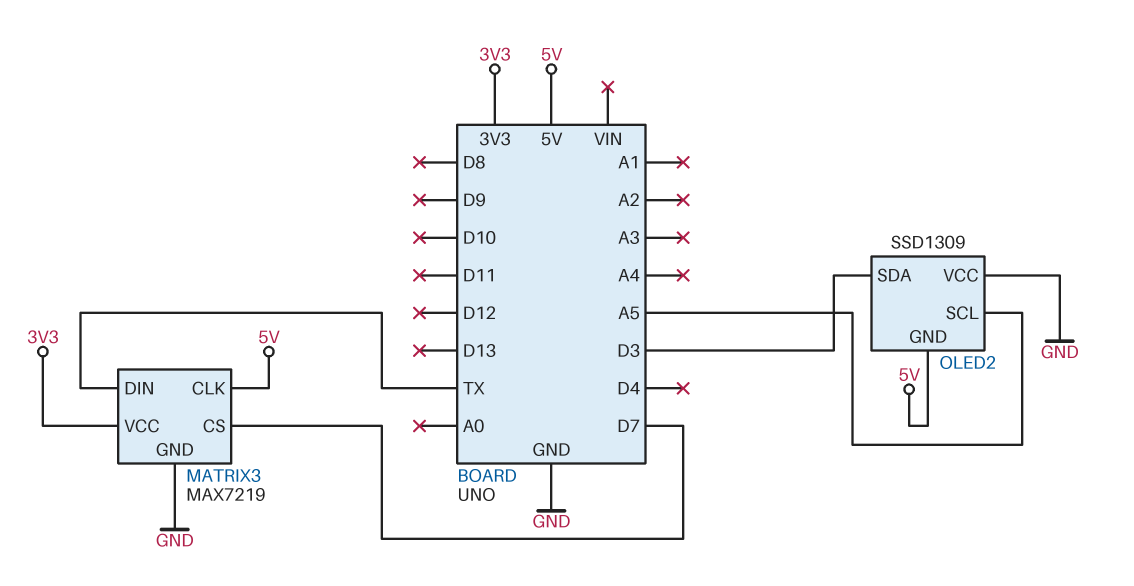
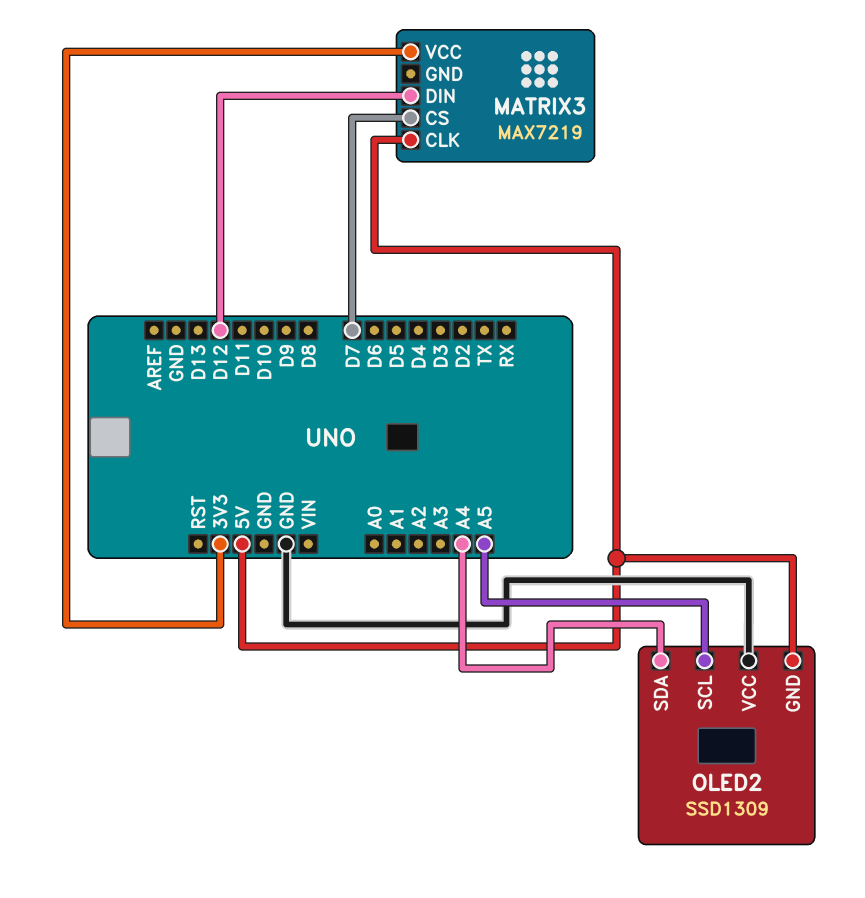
MATRIX3 pin DIN: TX -> D12
MATRIX3 pin GND: GND -> none
OLED2 pin SDA: D3 -> A4

